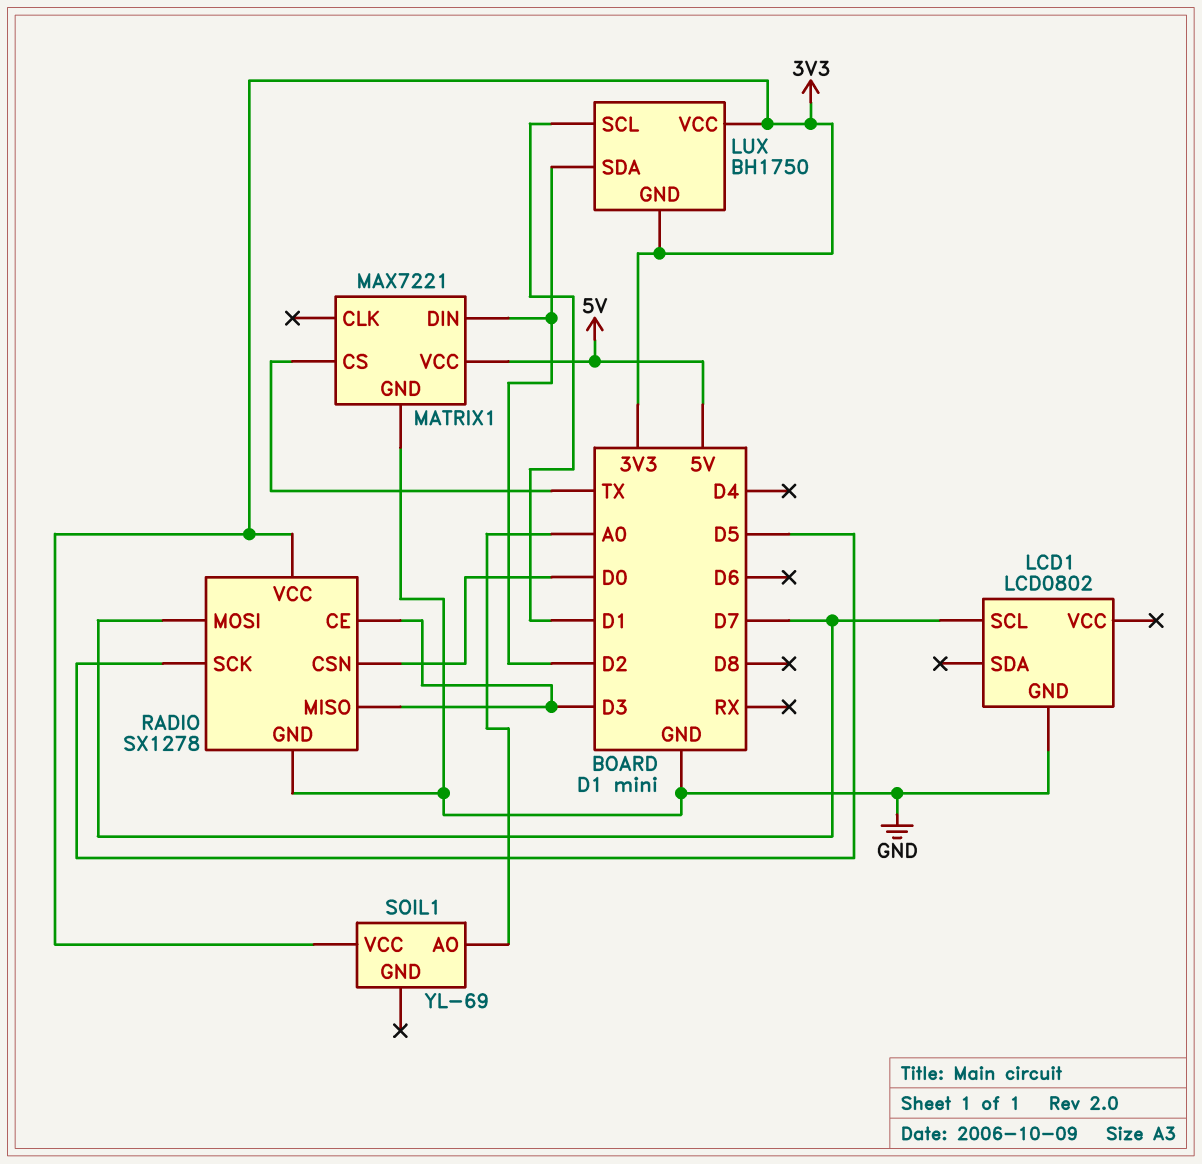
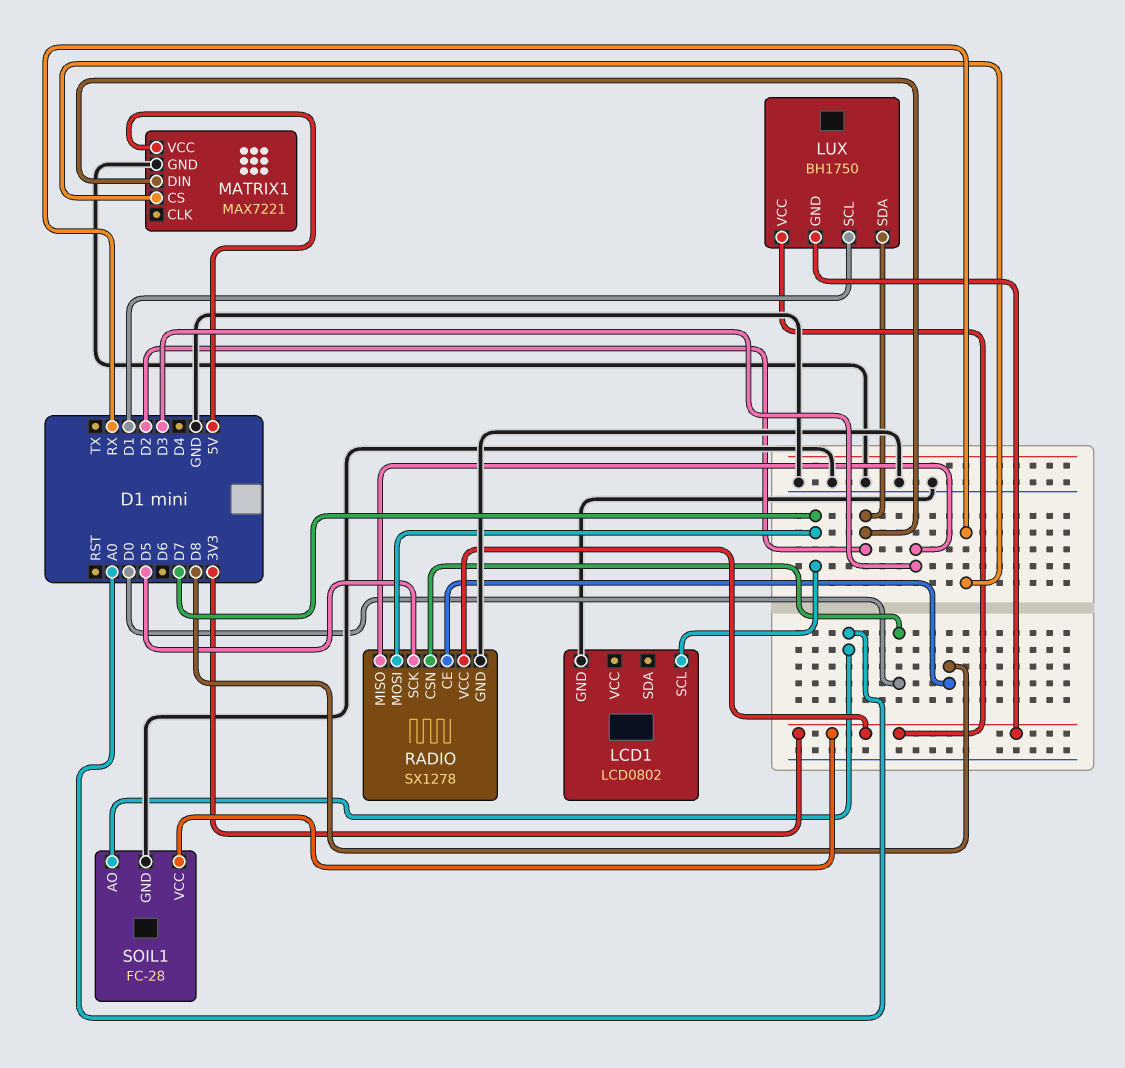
MATRIX1 pin CS: TX -> RX
RADIO pin CE: D3 -> D8
SOIL1: YL-69 -> FC-28
SOIL1 pin GND: none -> GND

